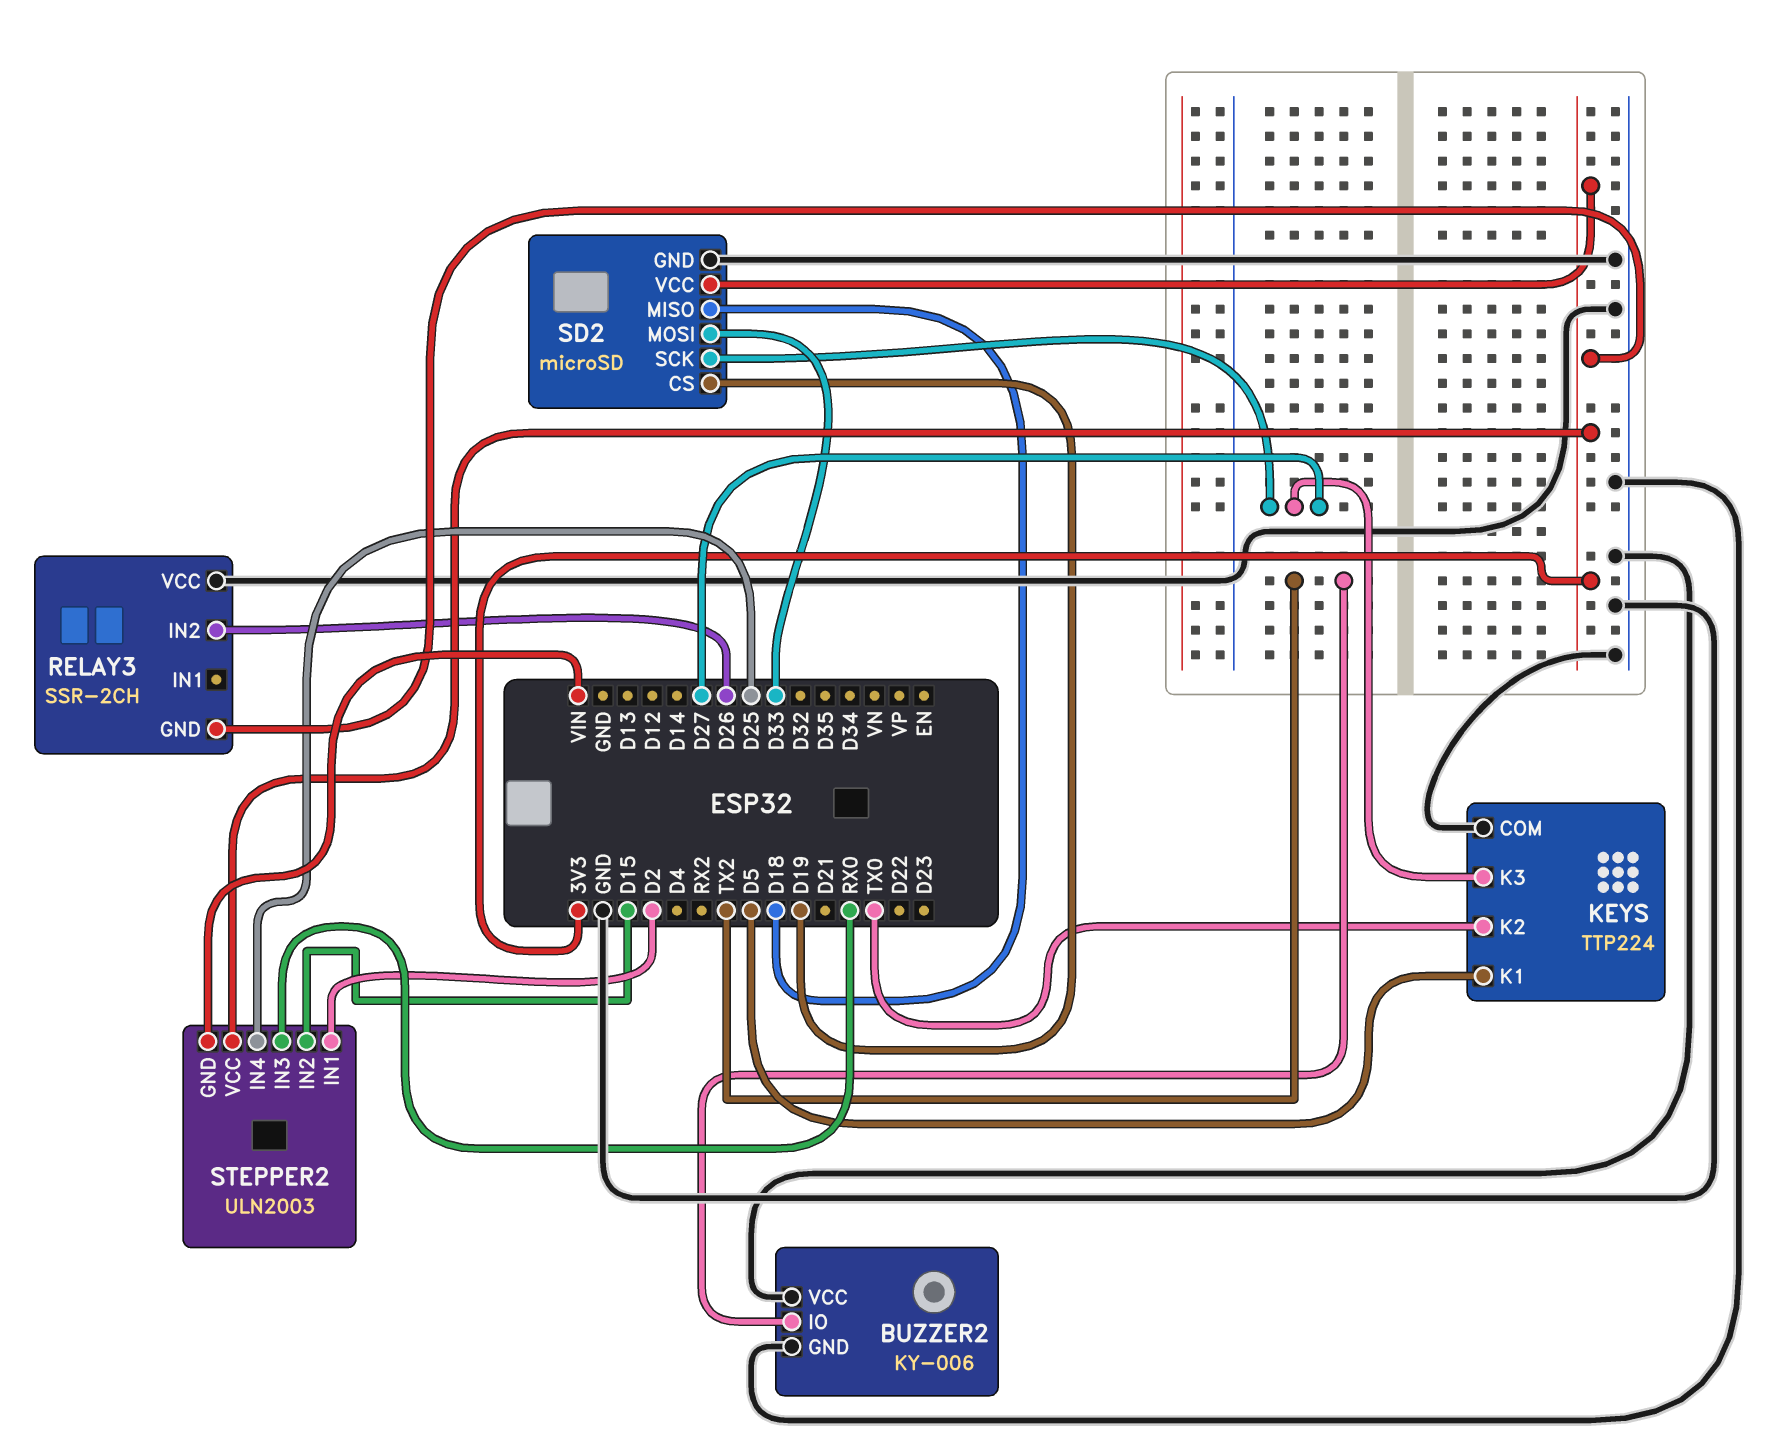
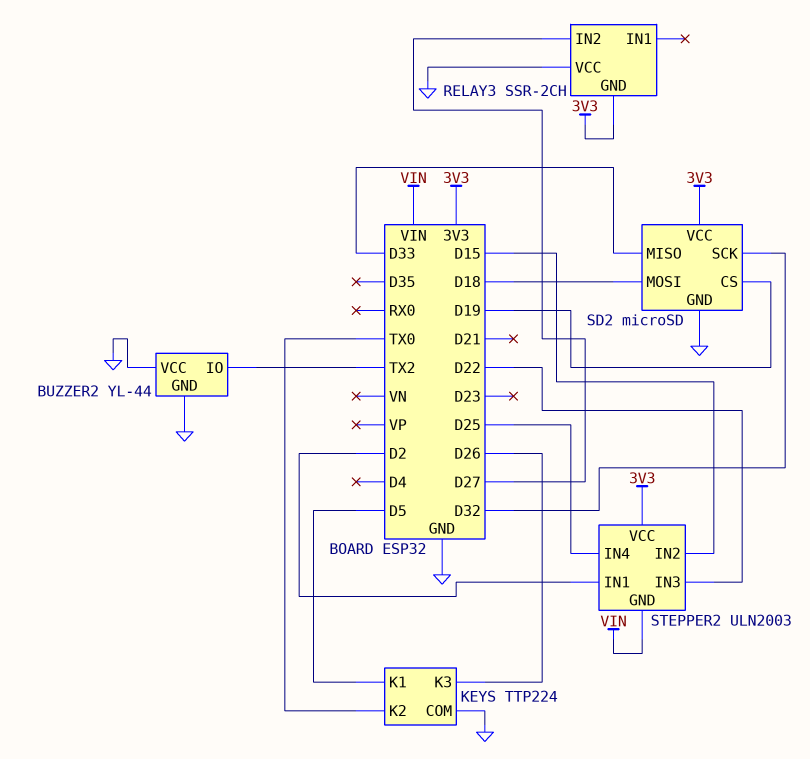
BUZZER2: KY-006 -> YL-44
KEYS pin K3: D27 -> D26
RELAY3 pin IN2: D26 -> D27
SD2 pin MISO: D18 -> D33
SD2 pin MOSI: D33 -> D18
SD2 pin SCK: D27 -> D32
STEPPER2 pin IN3: RX0 -> D22

